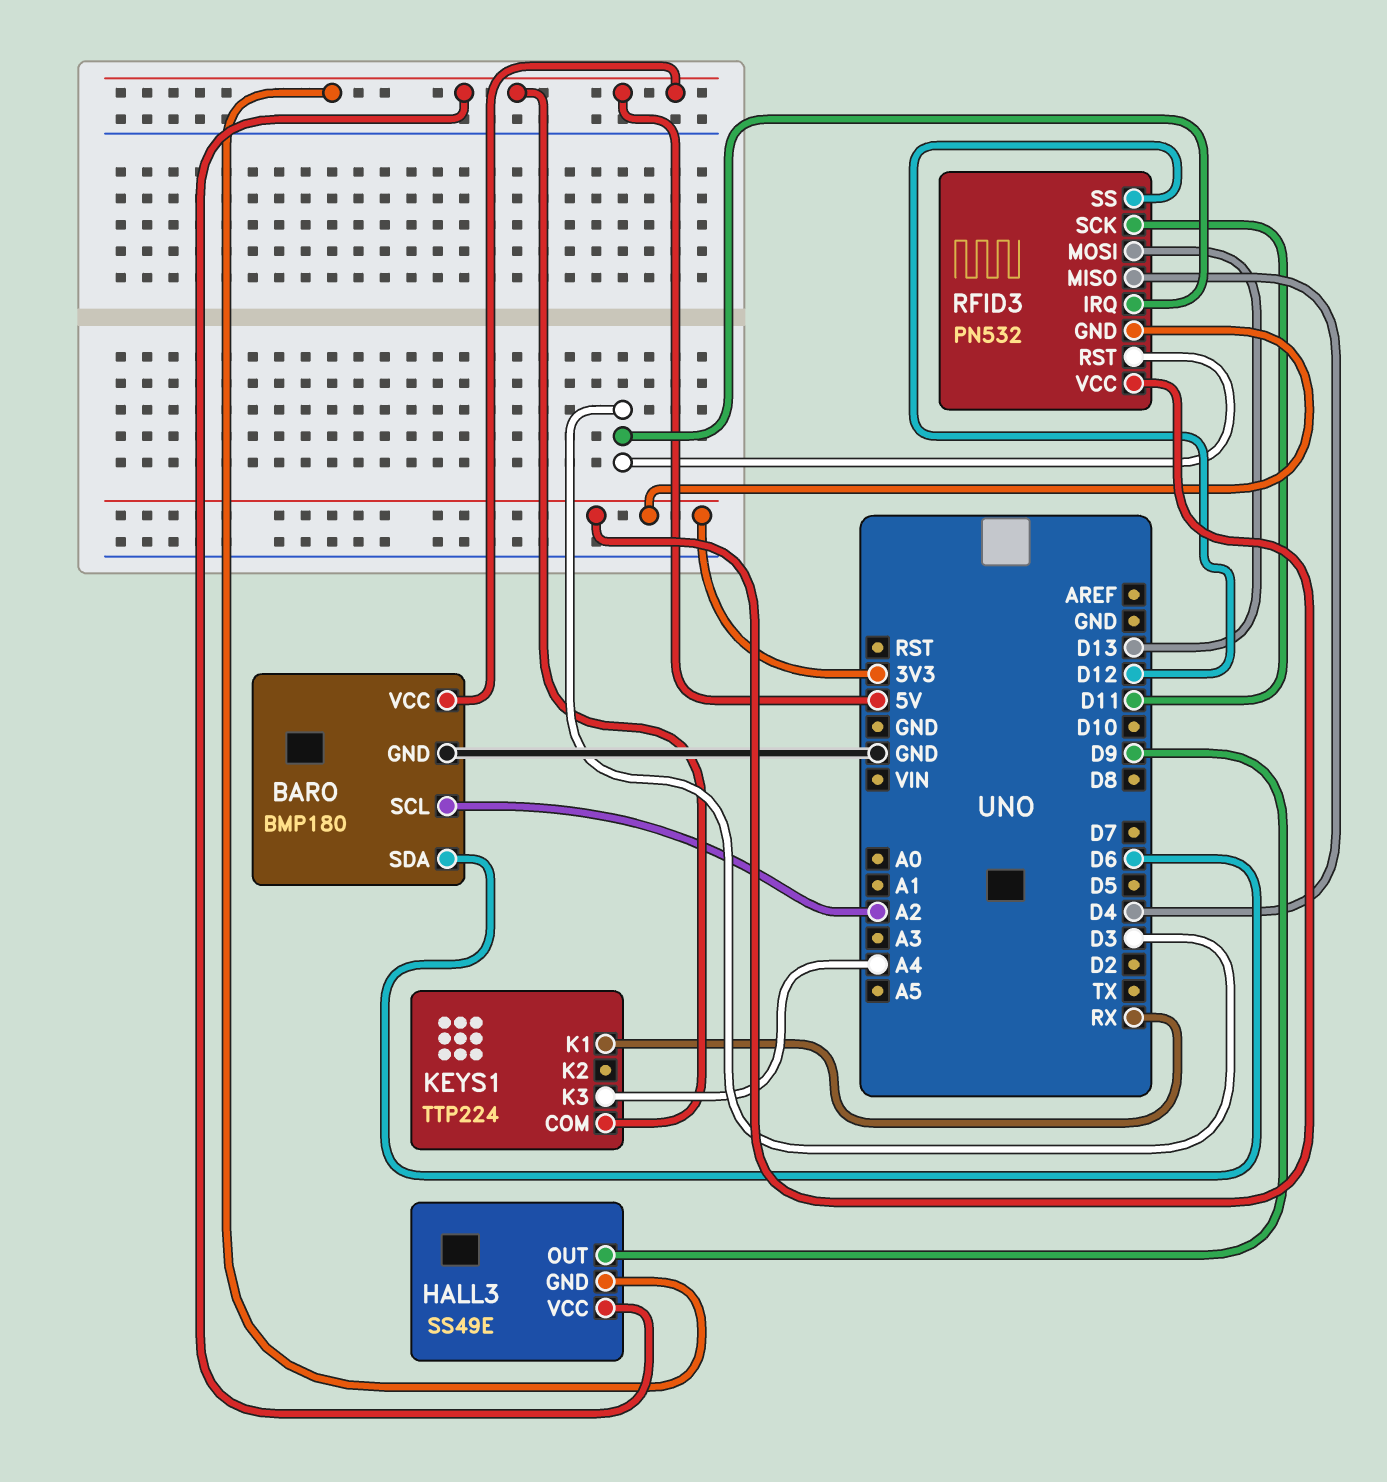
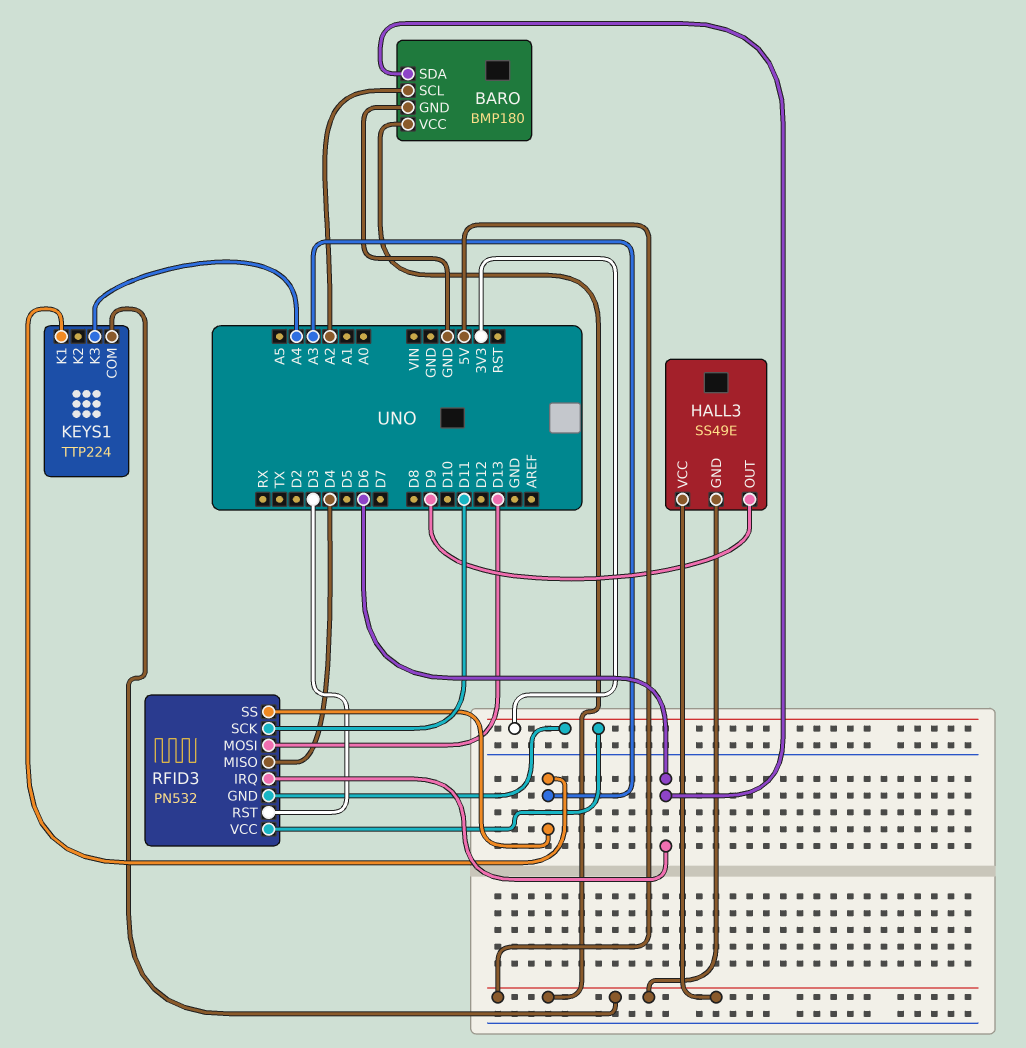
KEYS1 pin K1: RX -> A3
RFID3 pin IRQ: D3 -> D6
RFID3 pin SS: D12 -> A3

